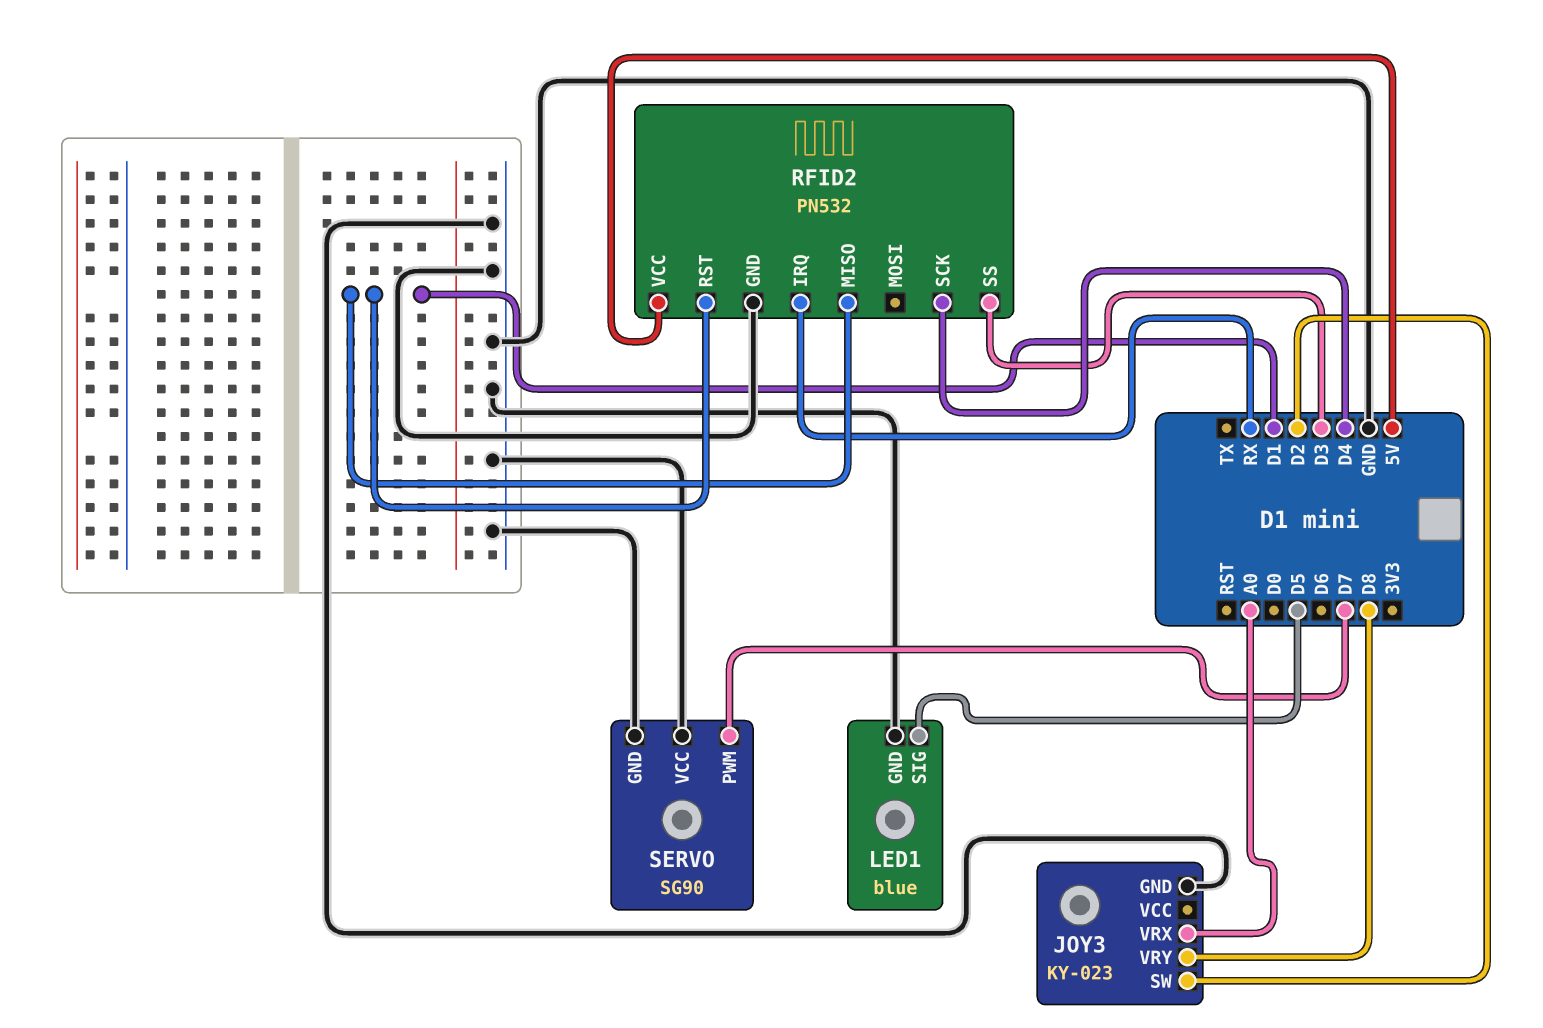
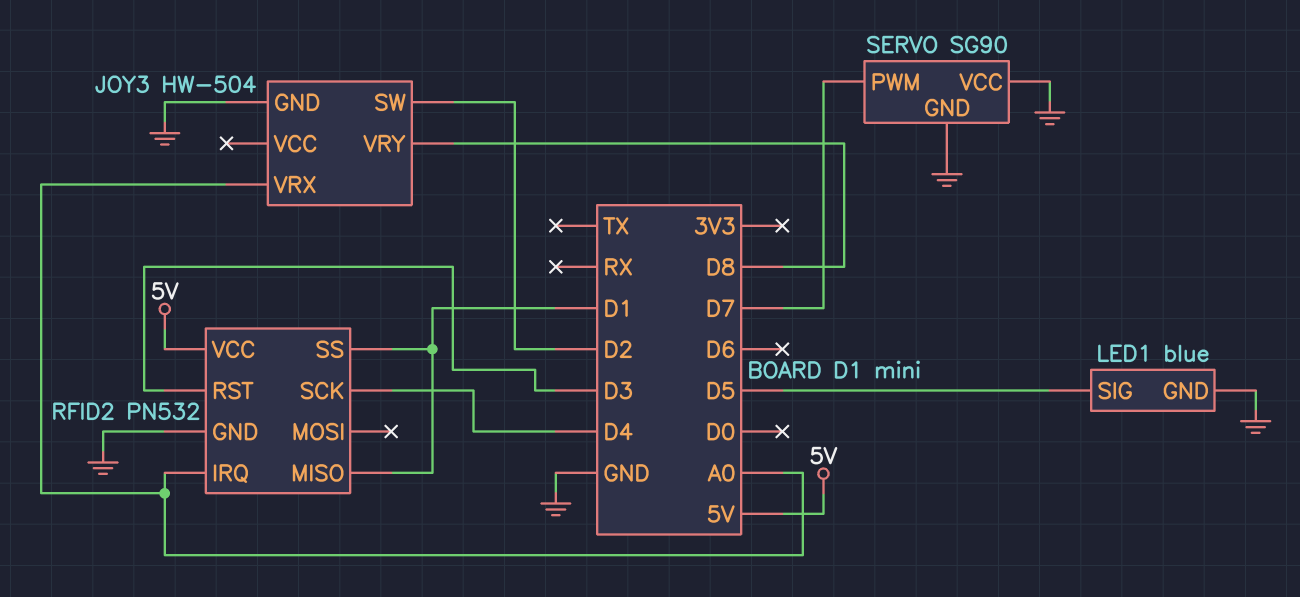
JOY3: KY-023 -> HW-504
RFID2 pin IRQ: RX -> A0
RFID2 pin RST: D1 -> D3
RFID2 pin SS: D3 -> D1

